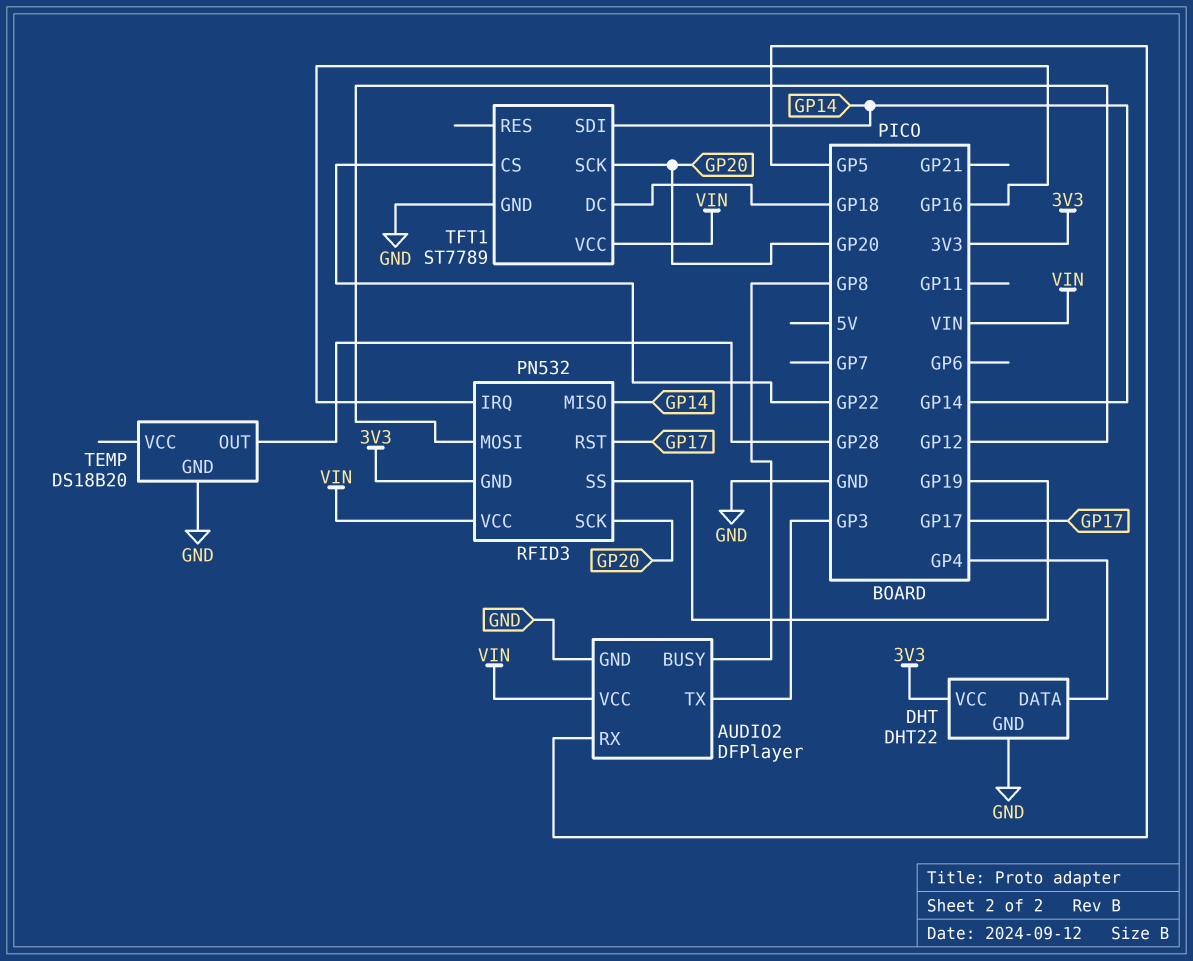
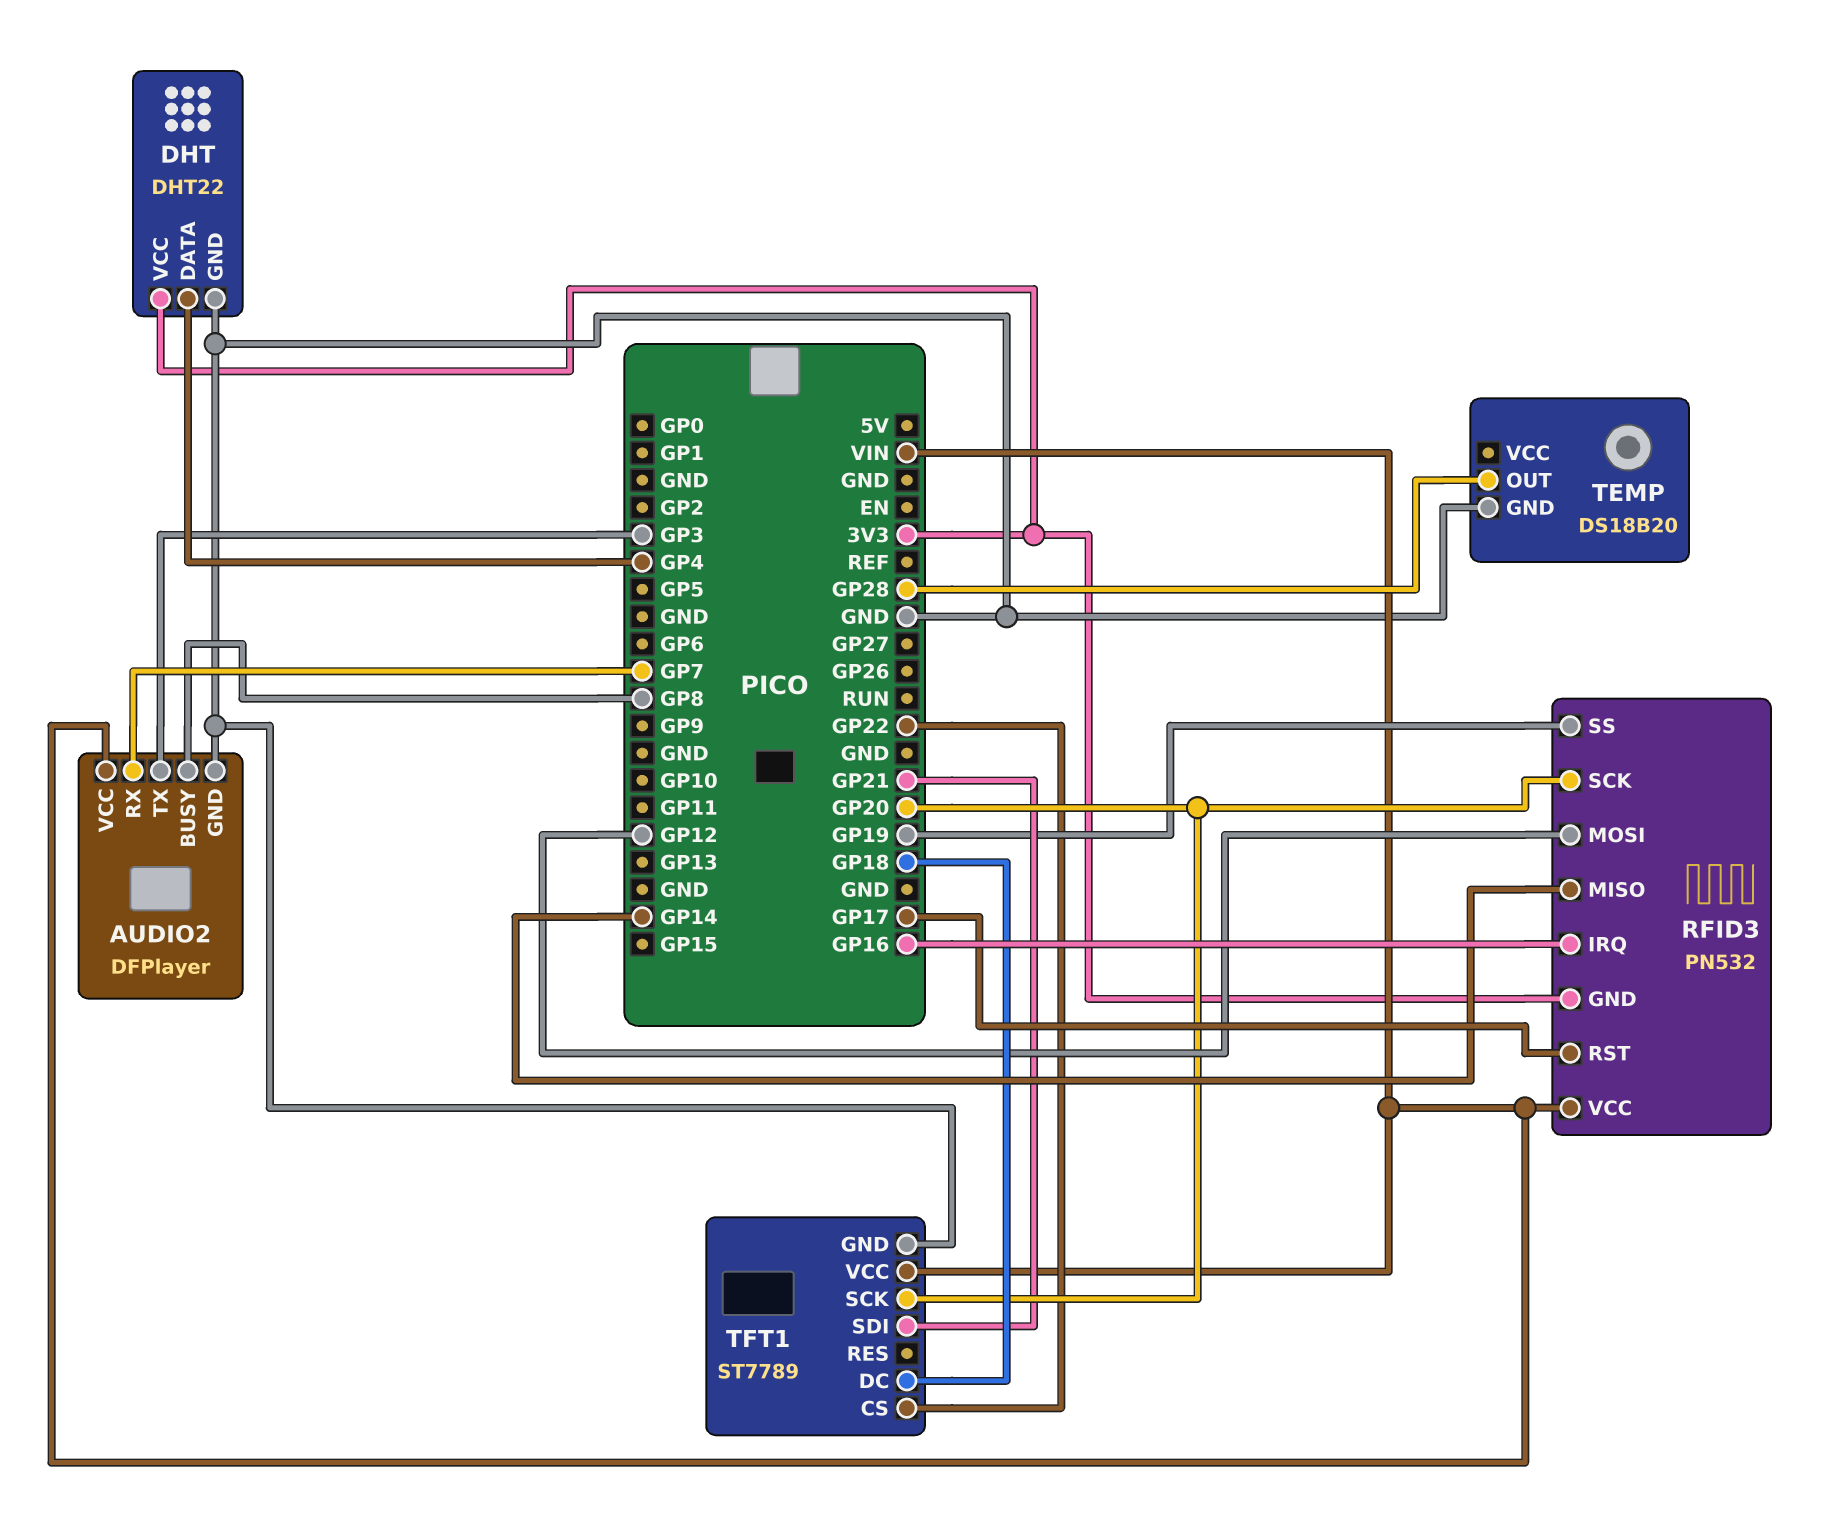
AUDIO2 pin RX: GP5 -> GP7
TFT1 pin SDI: GP14 -> GP21

